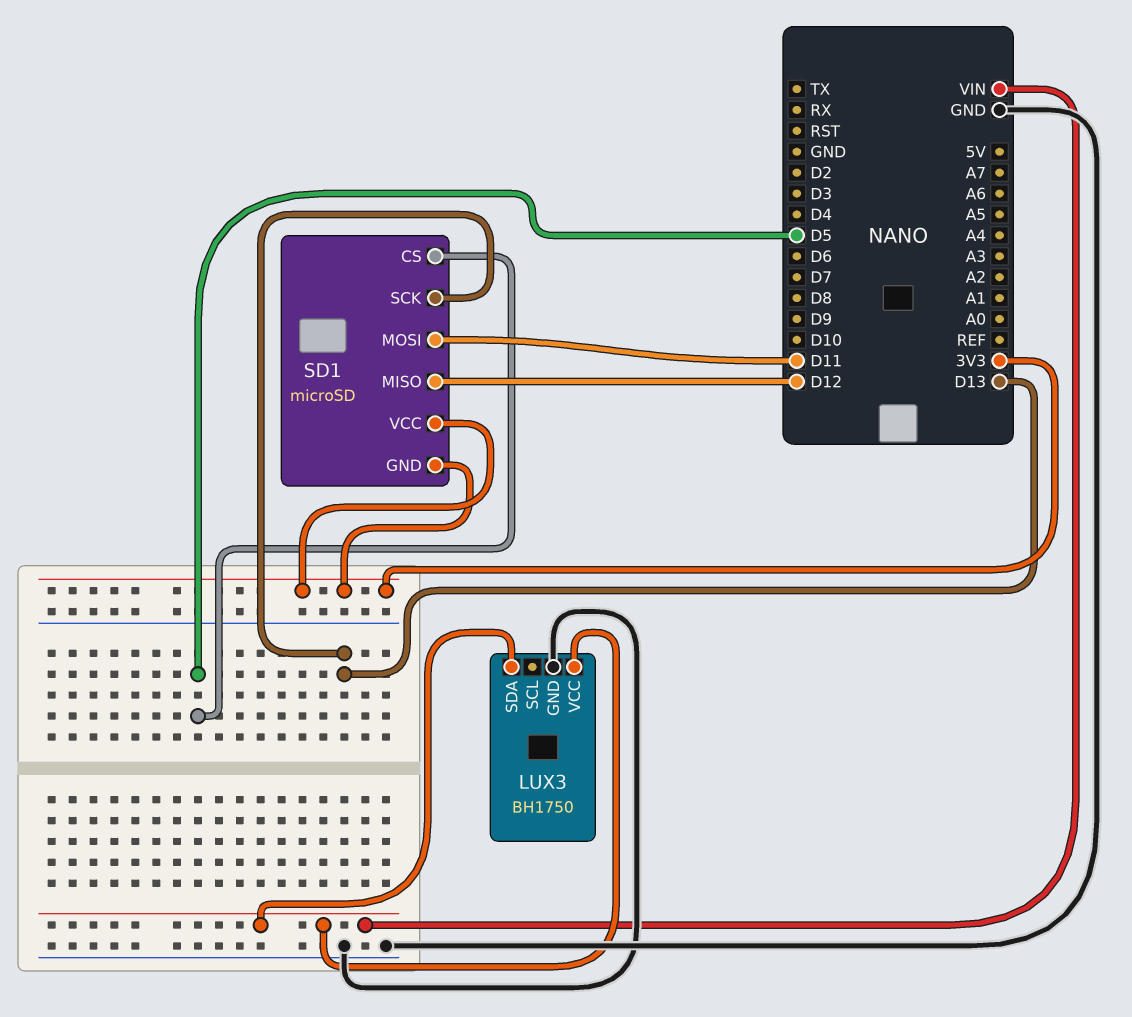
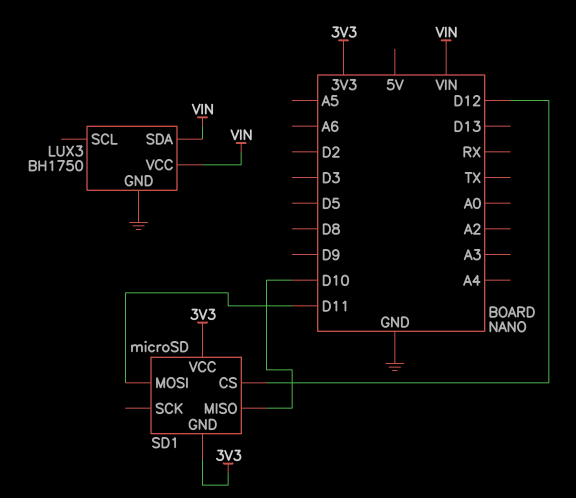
SD1 pin CS: D5 -> D12
SD1 pin MISO: D12 -> D10
SD1 pin SCK: D13 -> none

